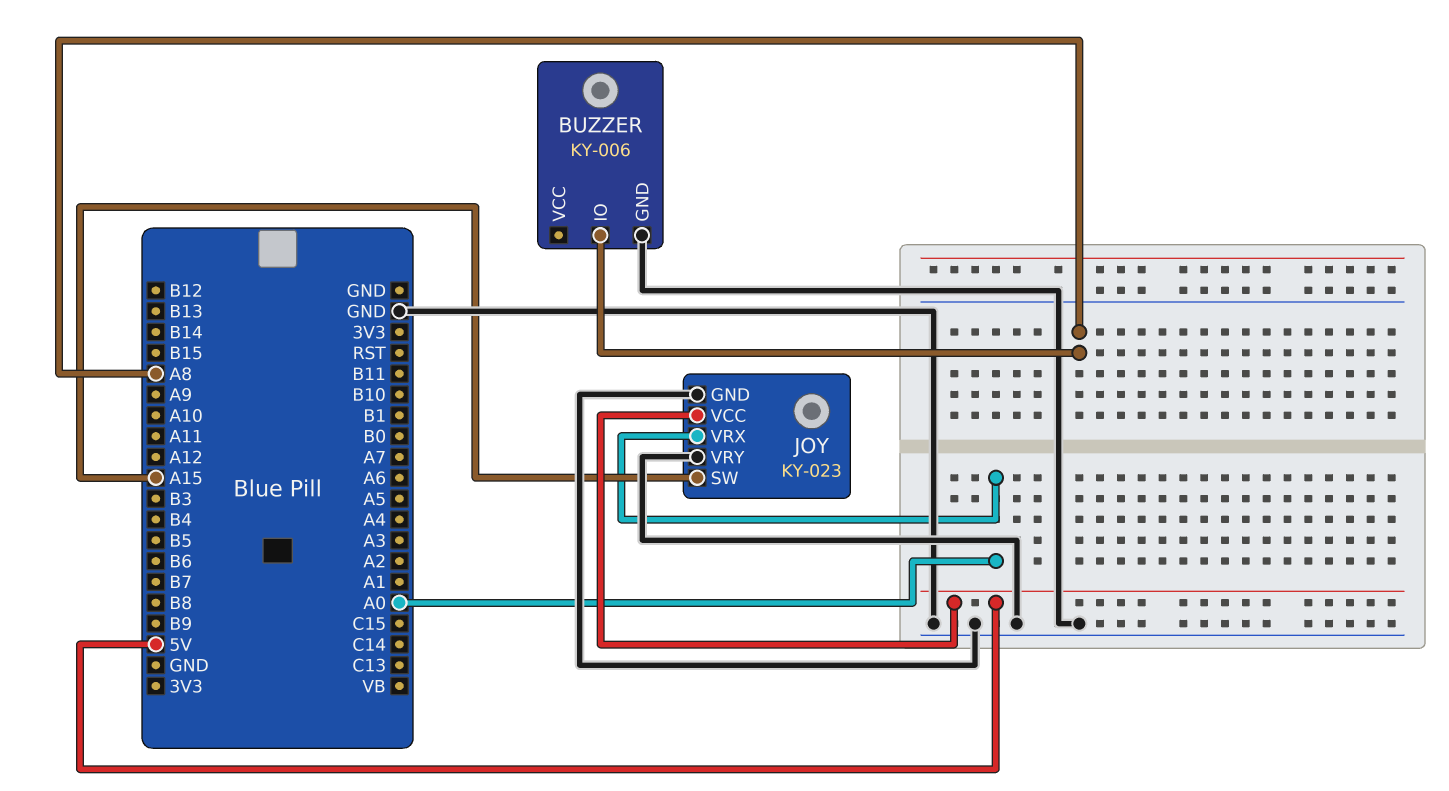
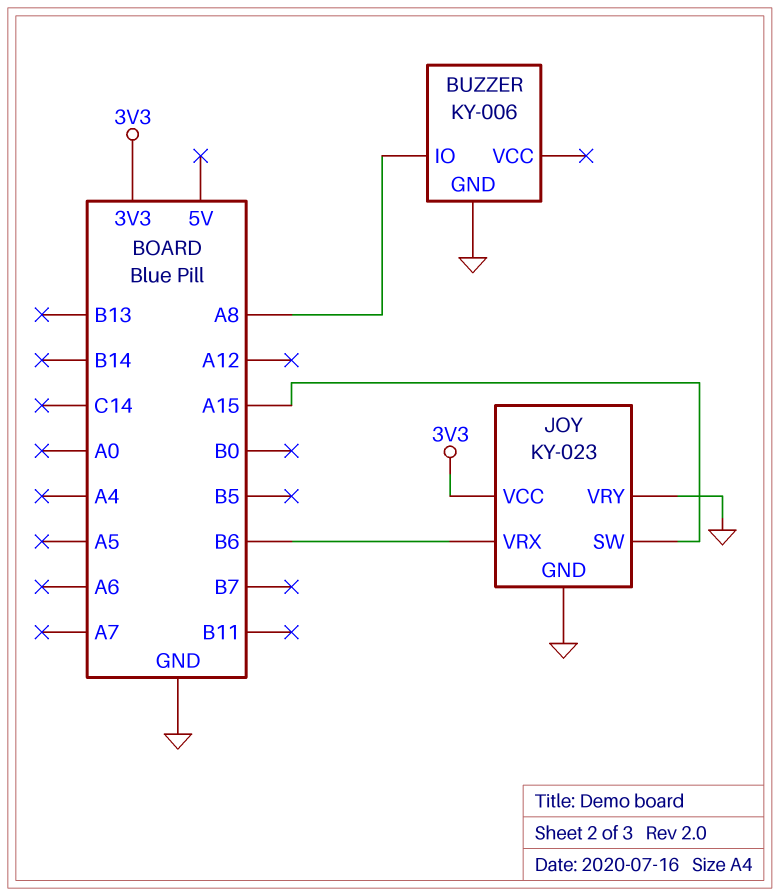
JOY pin VCC: 5V -> 3V3
JOY pin VRX: A0 -> B6

